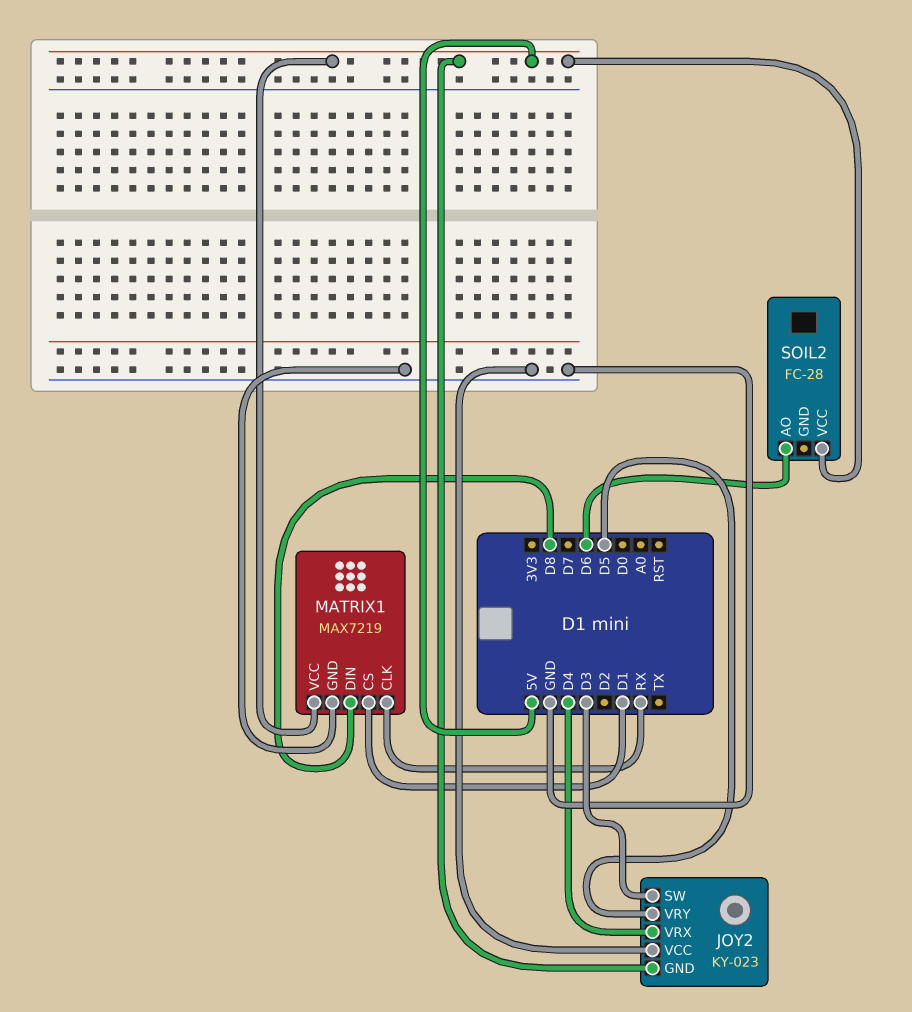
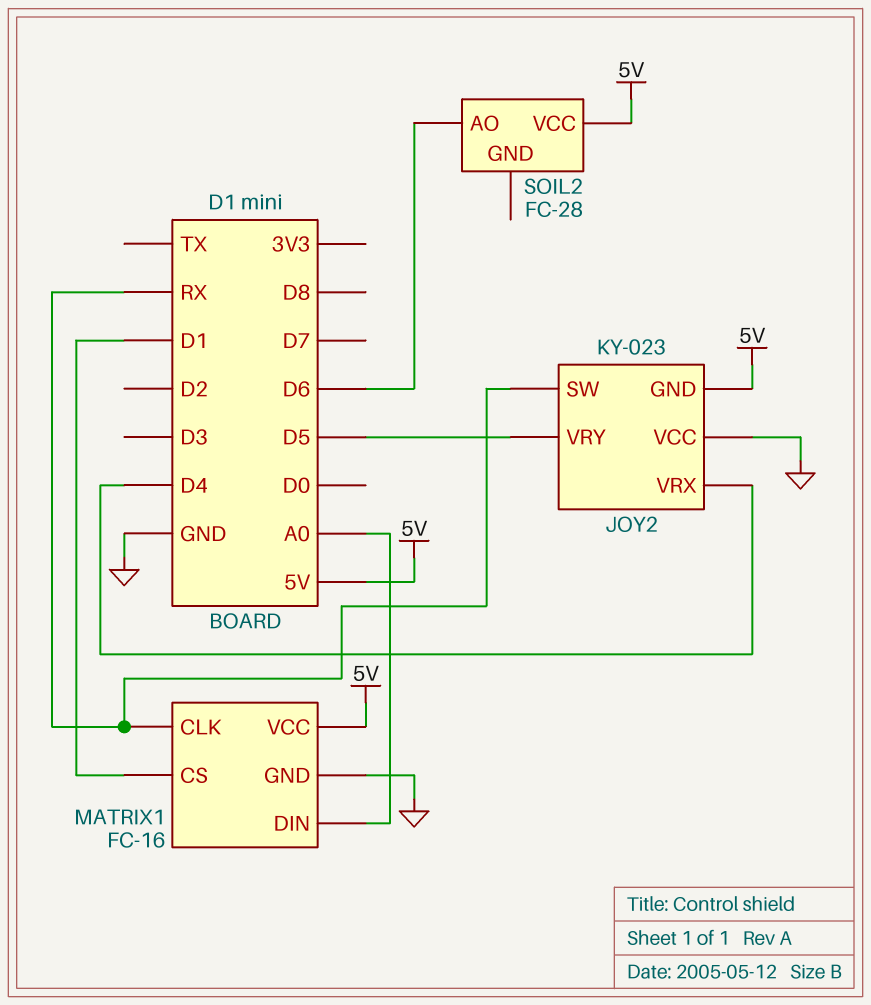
JOY2 pin SW: D3 -> RX
MATRIX1: MAX7219 -> FC-16
MATRIX1 pin DIN: D8 -> A0

